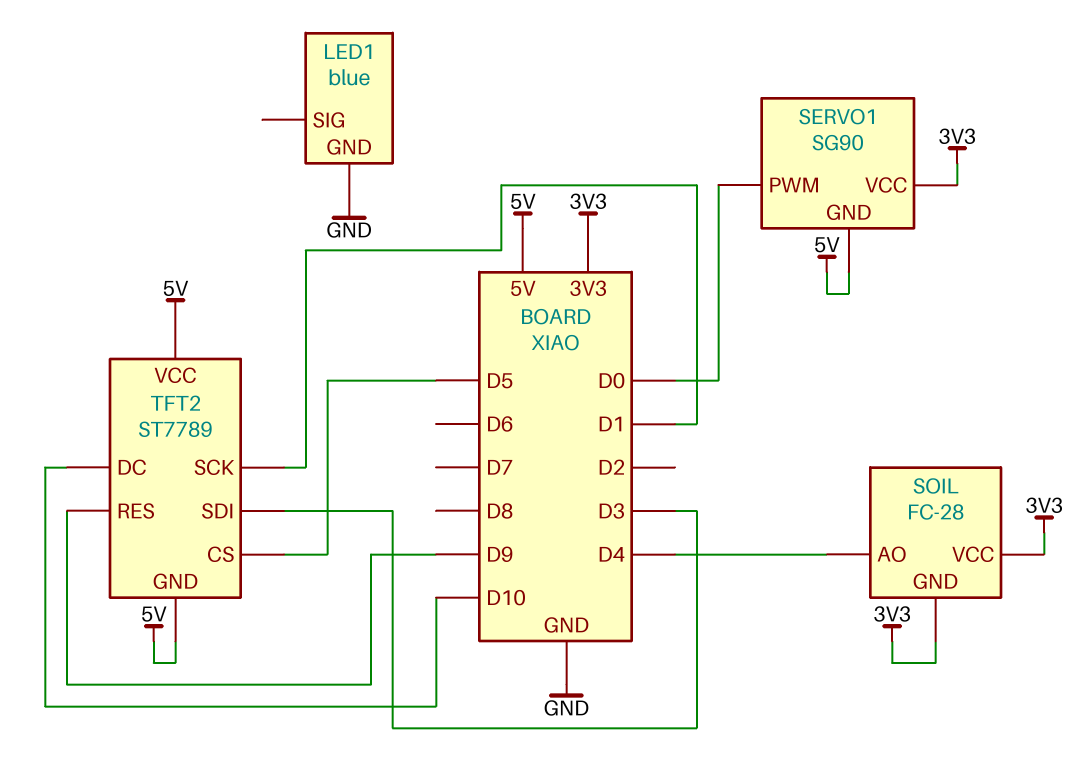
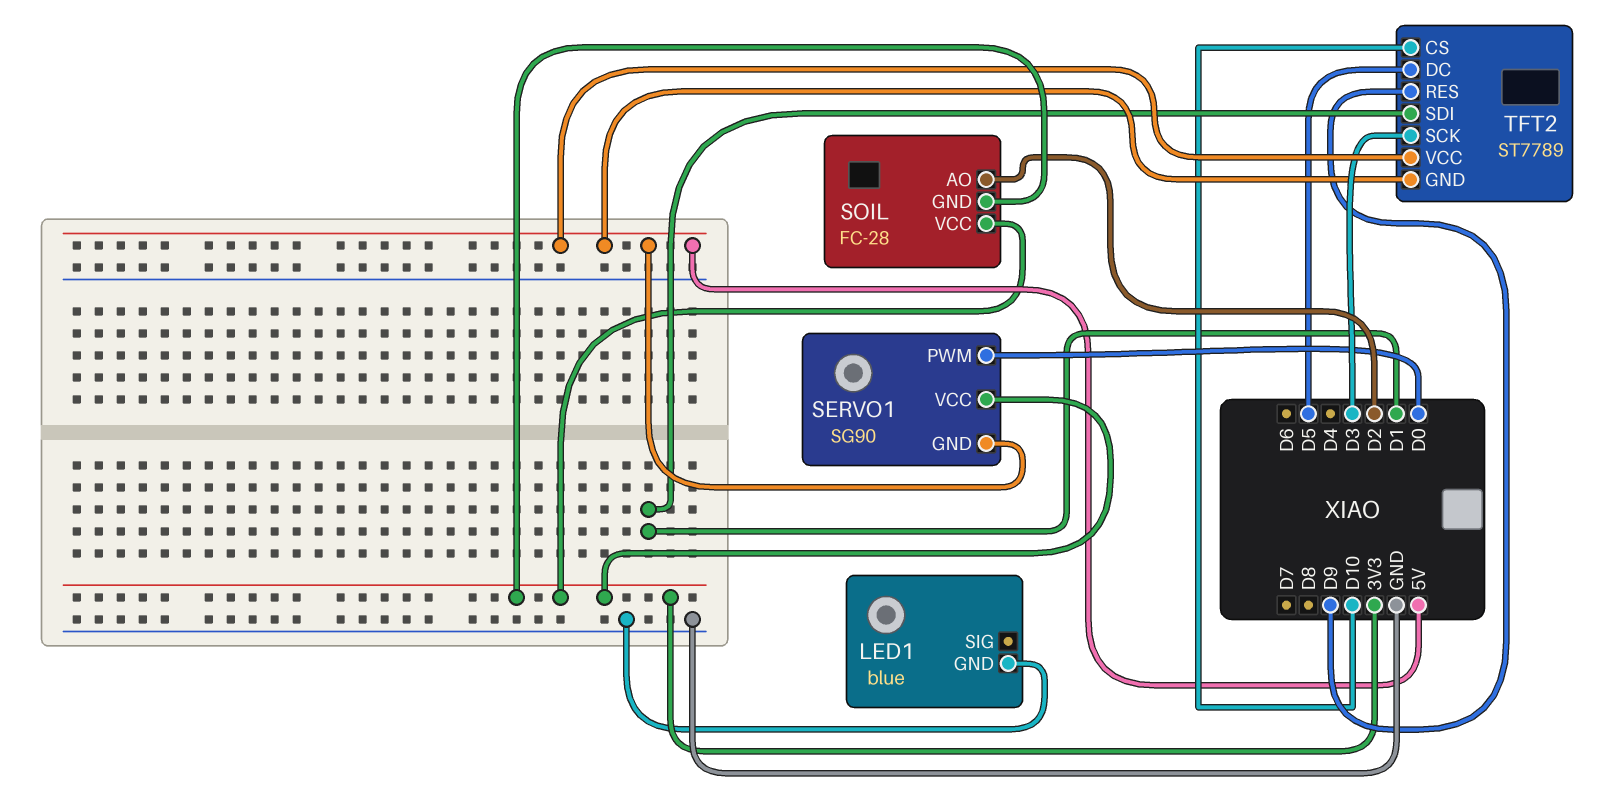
SOIL pin AO: D4 -> D2
TFT2 pin CS: D5 -> D10
TFT2 pin DC: D10 -> D5
TFT2 pin SCK: D1 -> D3
TFT2 pin SDI: D3 -> D1

